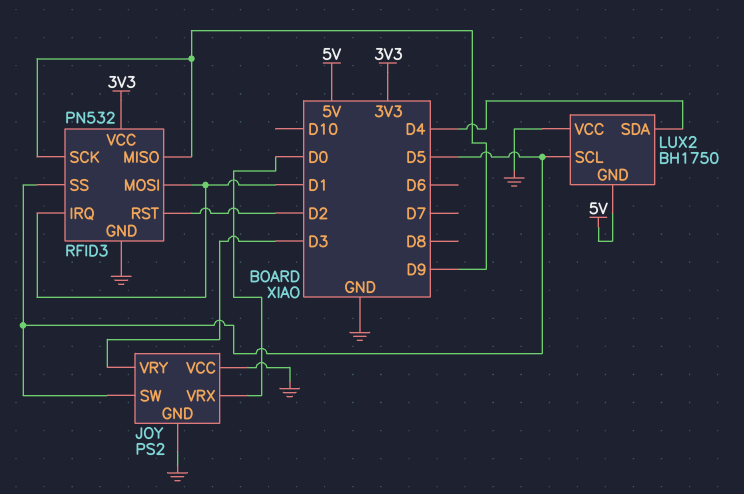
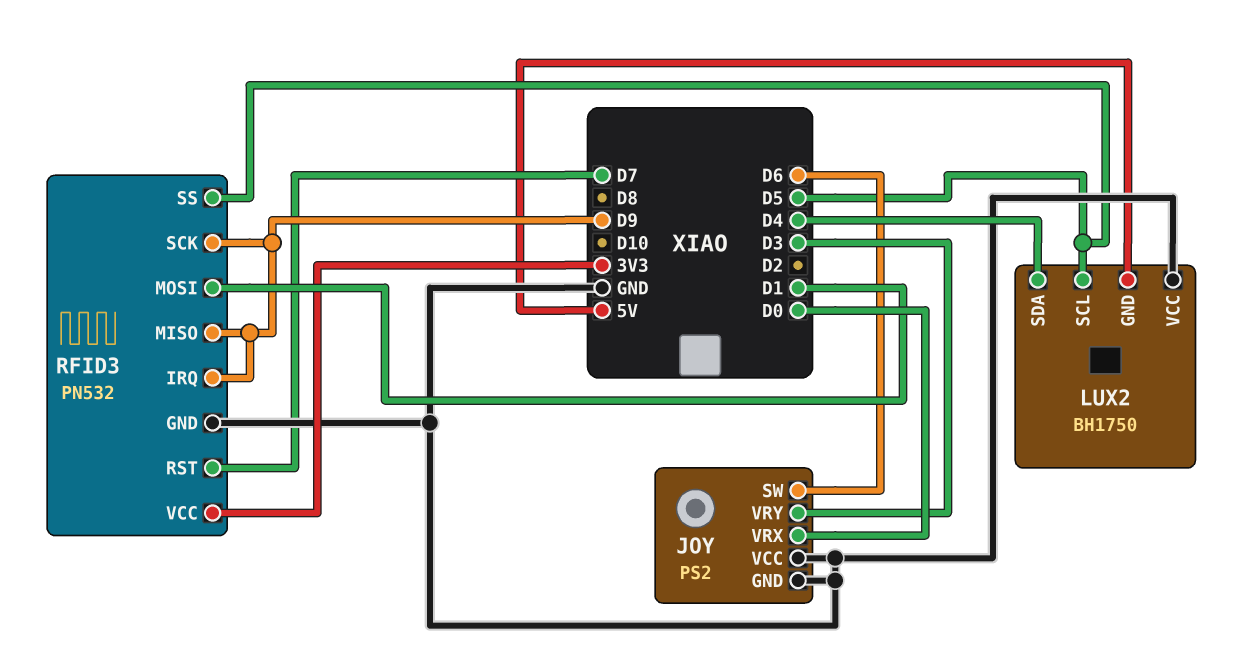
JOY pin SW: D5 -> D6
RFID3 pin IRQ: D1 -> D9
RFID3 pin RST: D2 -> D7

